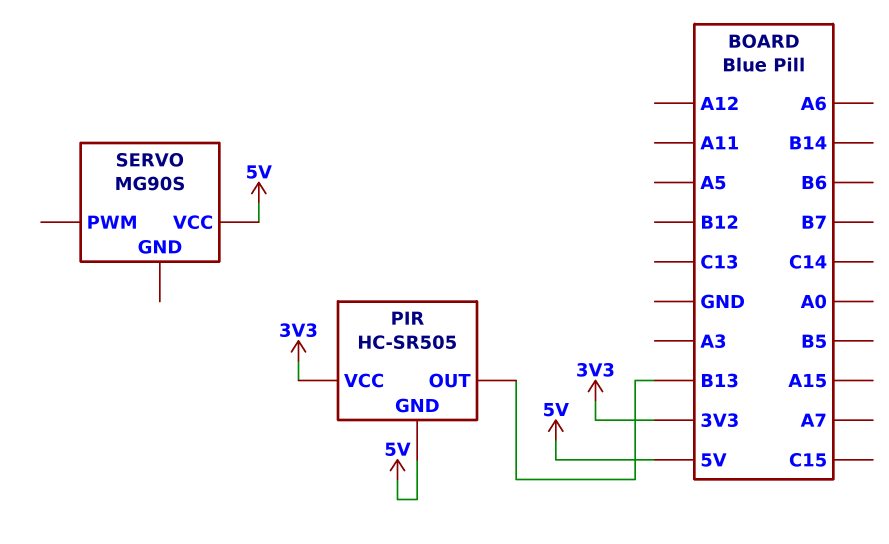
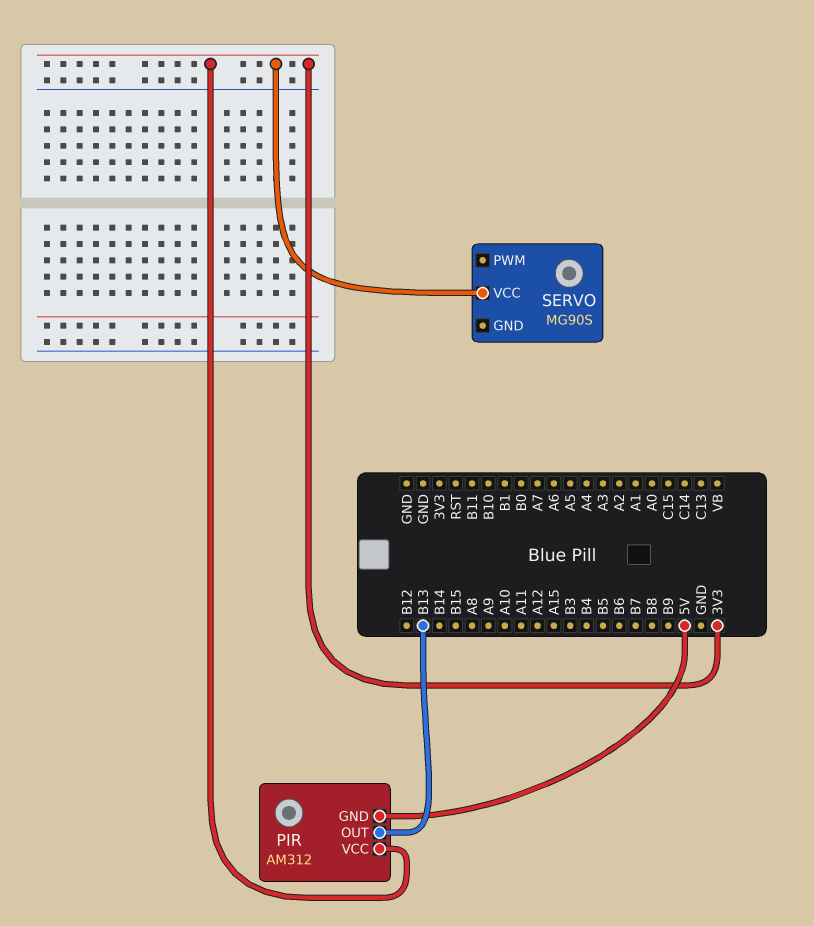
PIR: HC-SR505 -> AM312
SERVO pin VCC: 5V -> 3V3

